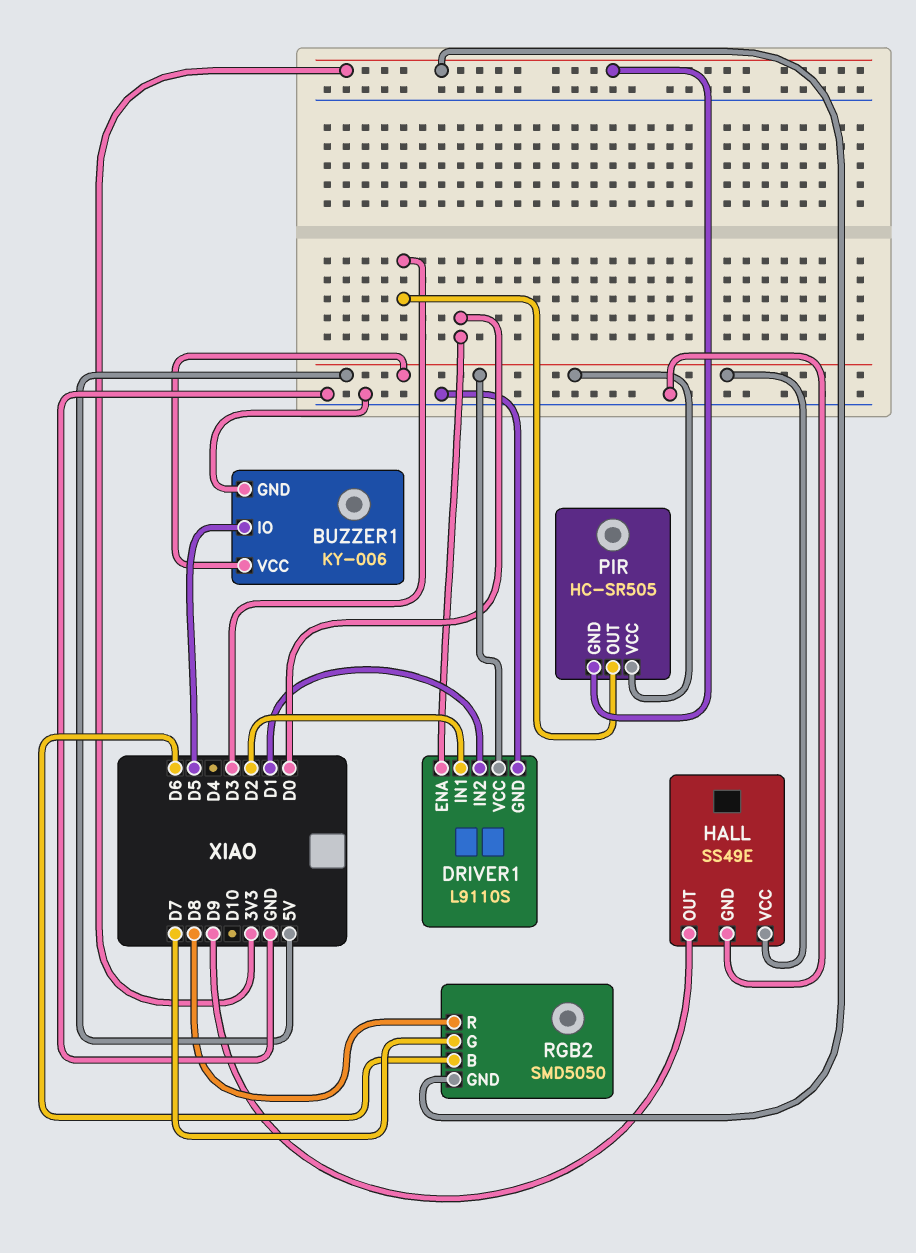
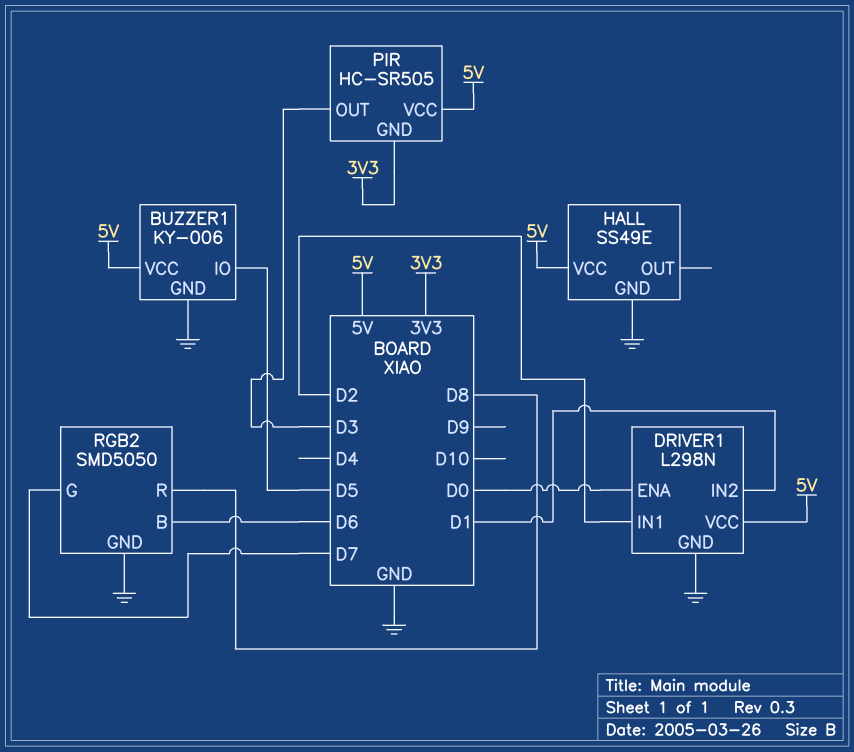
DRIVER1: L9110S -> L298N
HALL pin OUT: D9 -> none
RGB2 pin GND: 3V3 -> GND

